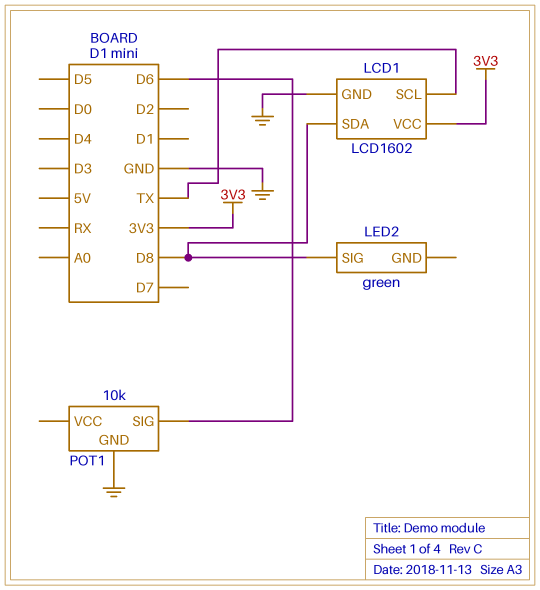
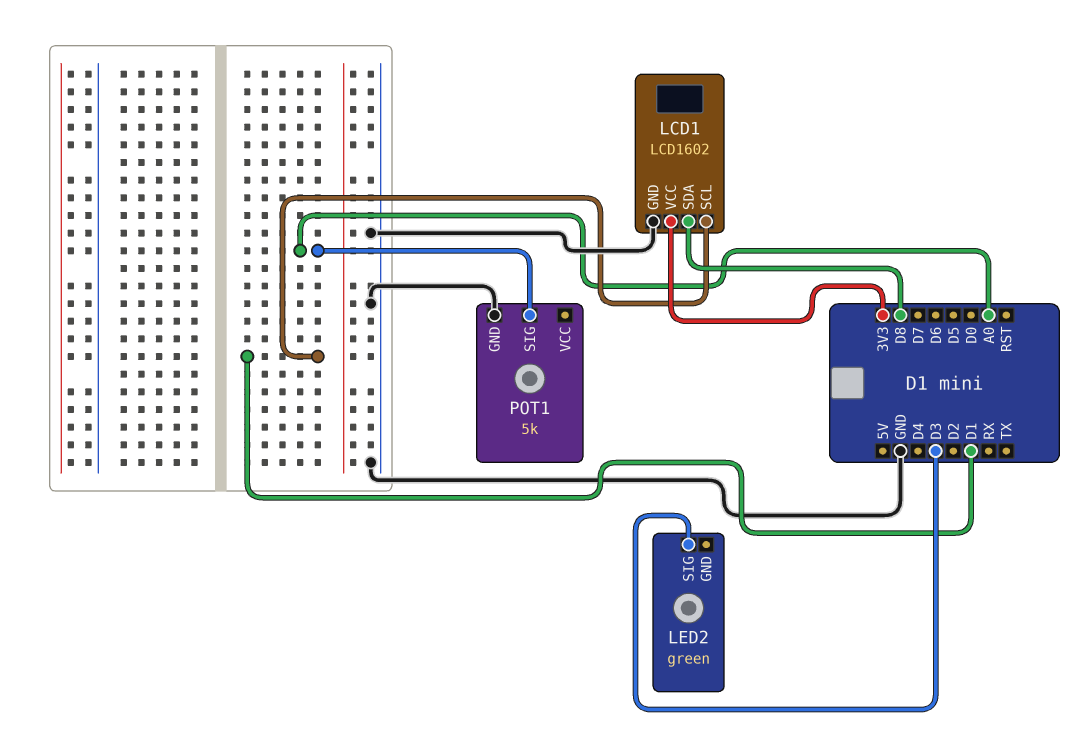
LCD1 pin SCL: TX -> D1
LED2 pin SIG: D8 -> D3
POT1: 10k -> 5k
POT1 pin SIG: D6 -> A0

